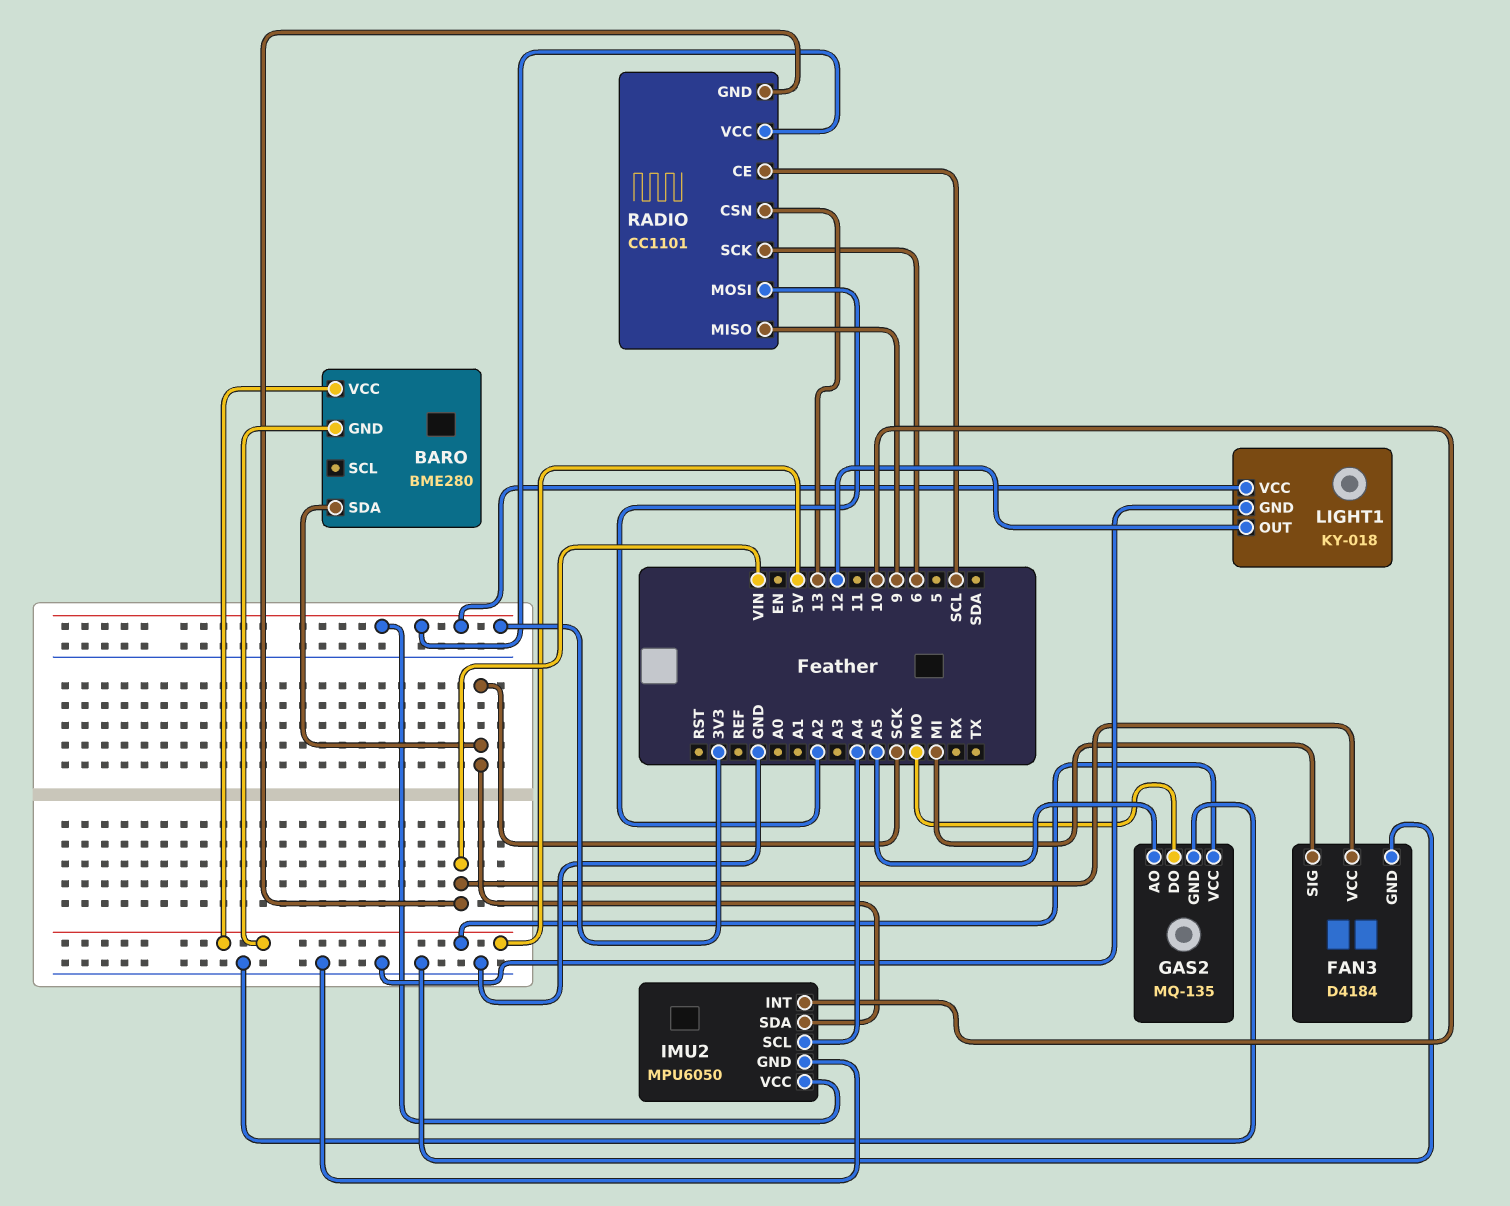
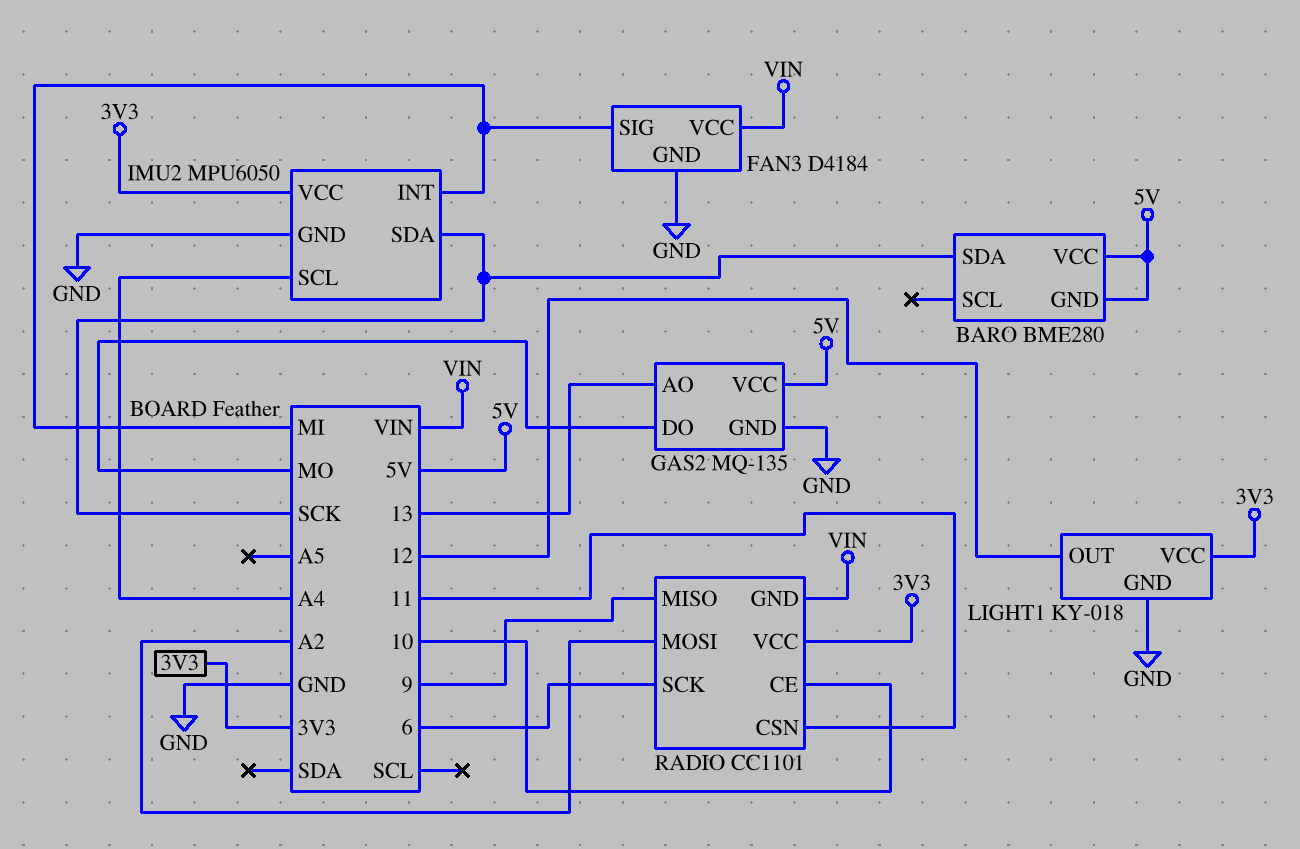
GAS2 pin AO: A5 -> 13
IMU2 pin INT: 10 -> MI
RADIO pin CE: SCL -> 10
RADIO pin CSN: 13 -> 11

